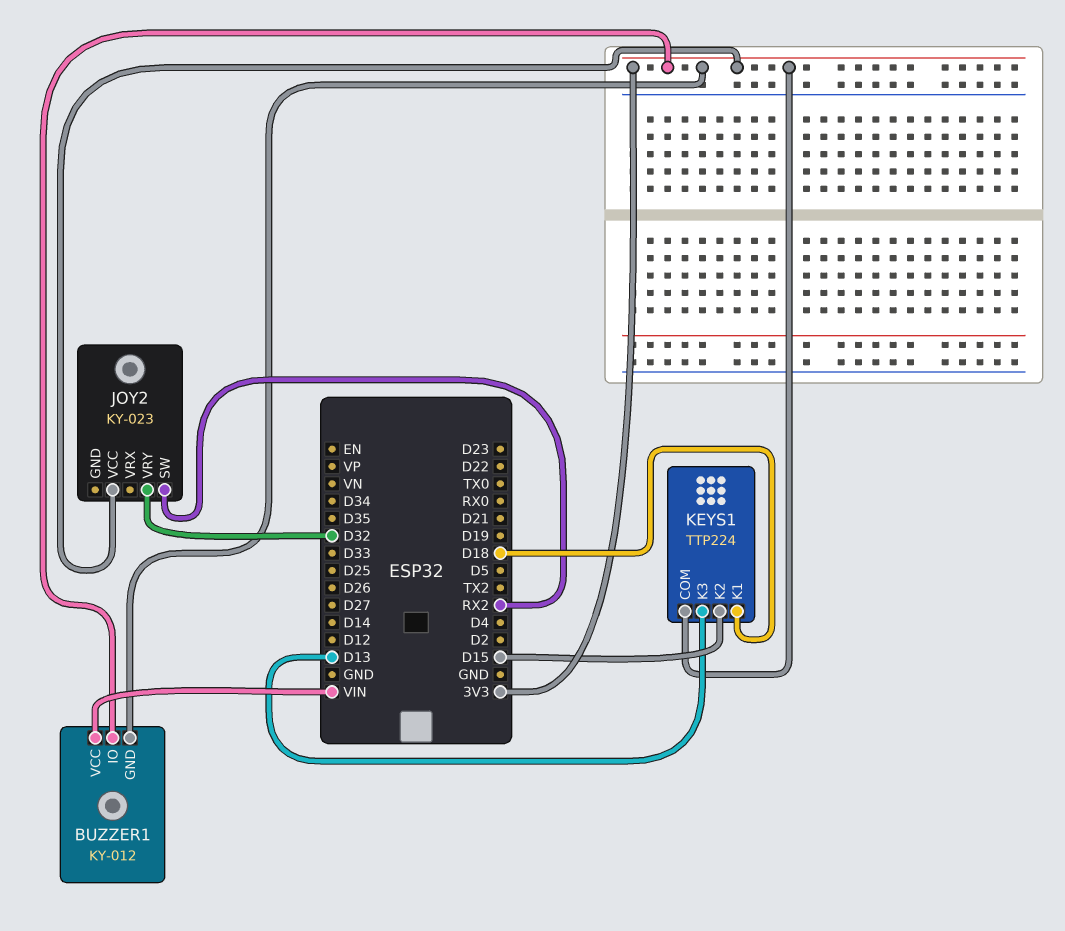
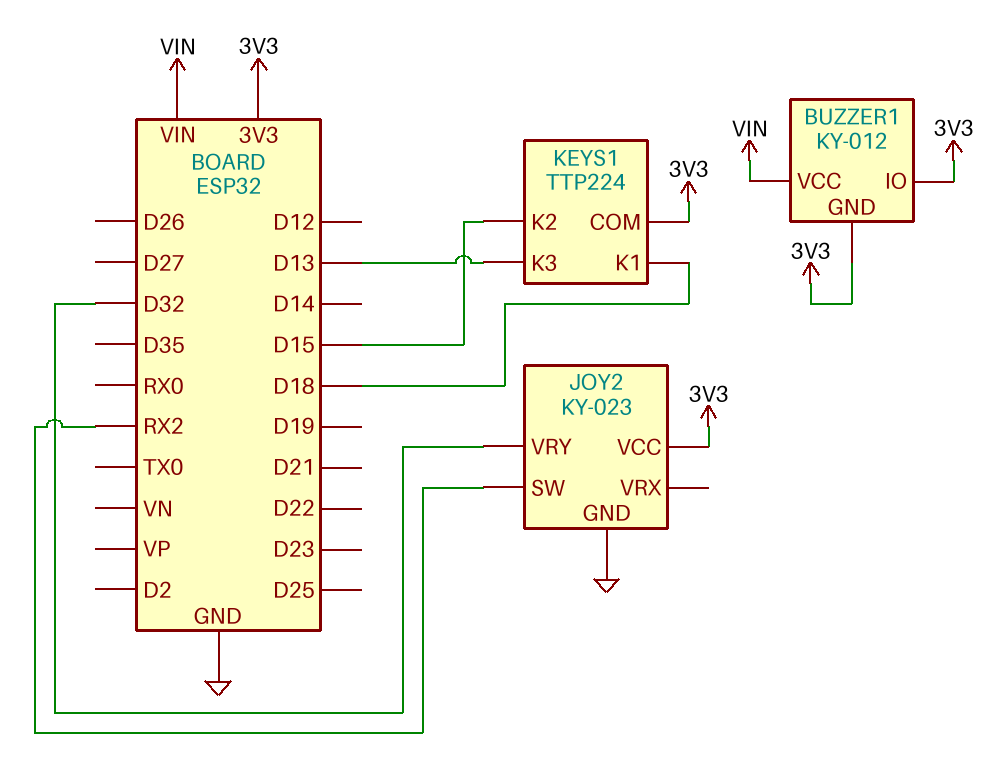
JOY2 pin GND: none -> GND

